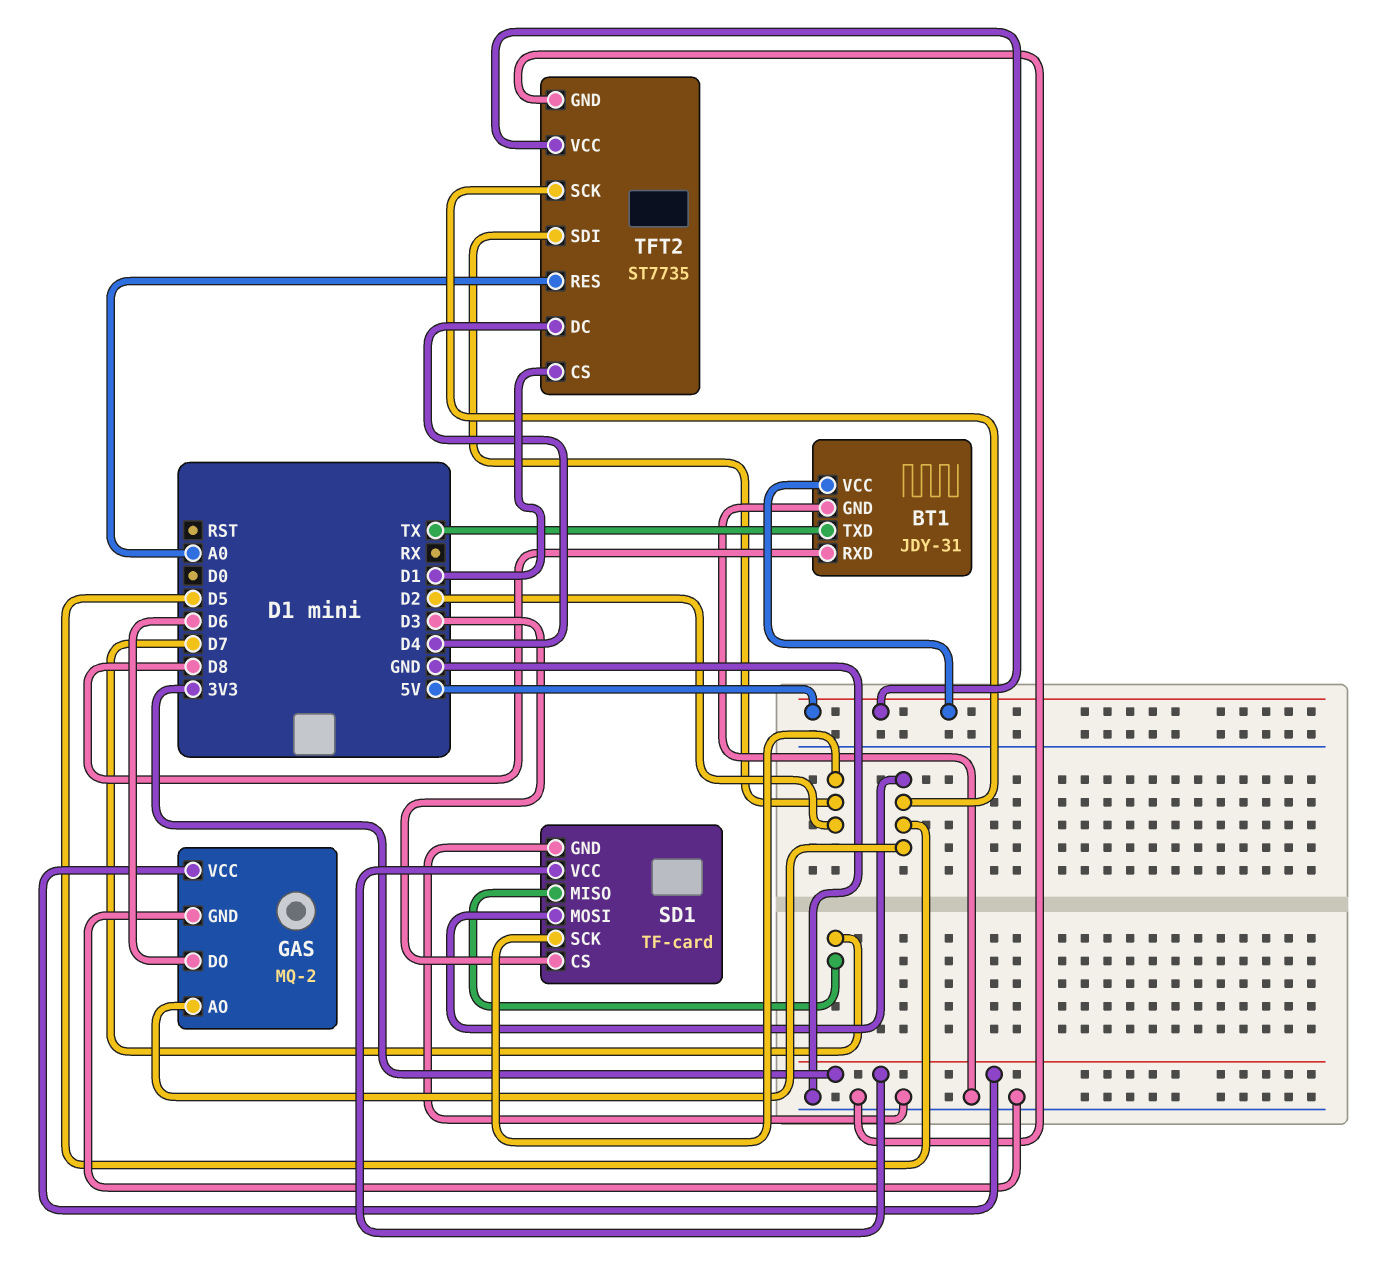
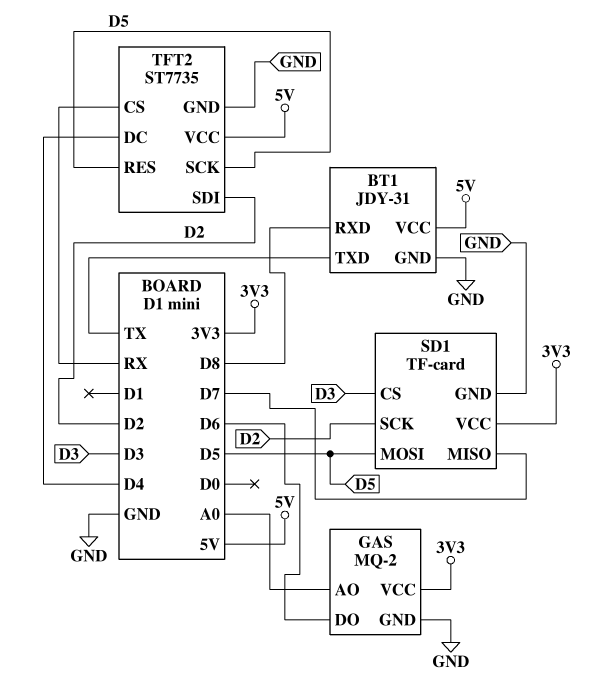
GAS pin AO: D5 -> A0
TFT2 pin CS: D1 -> RX
TFT2 pin RES: A0 -> D5

